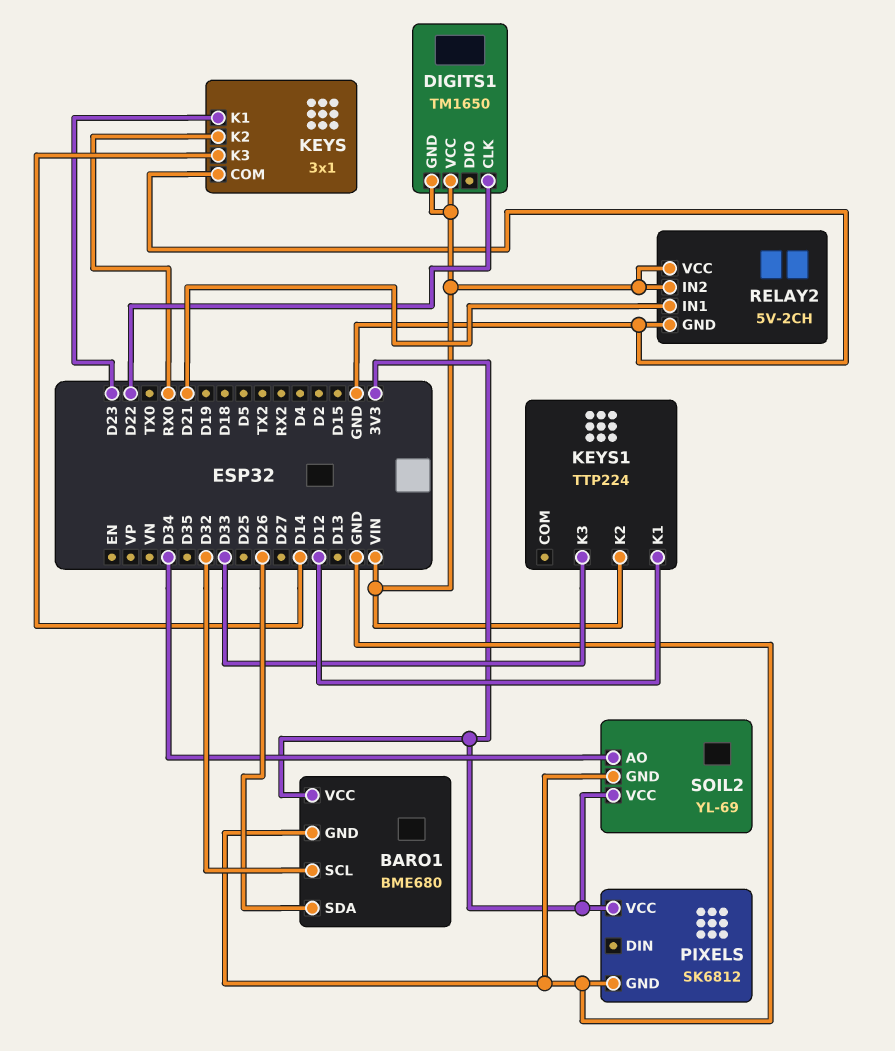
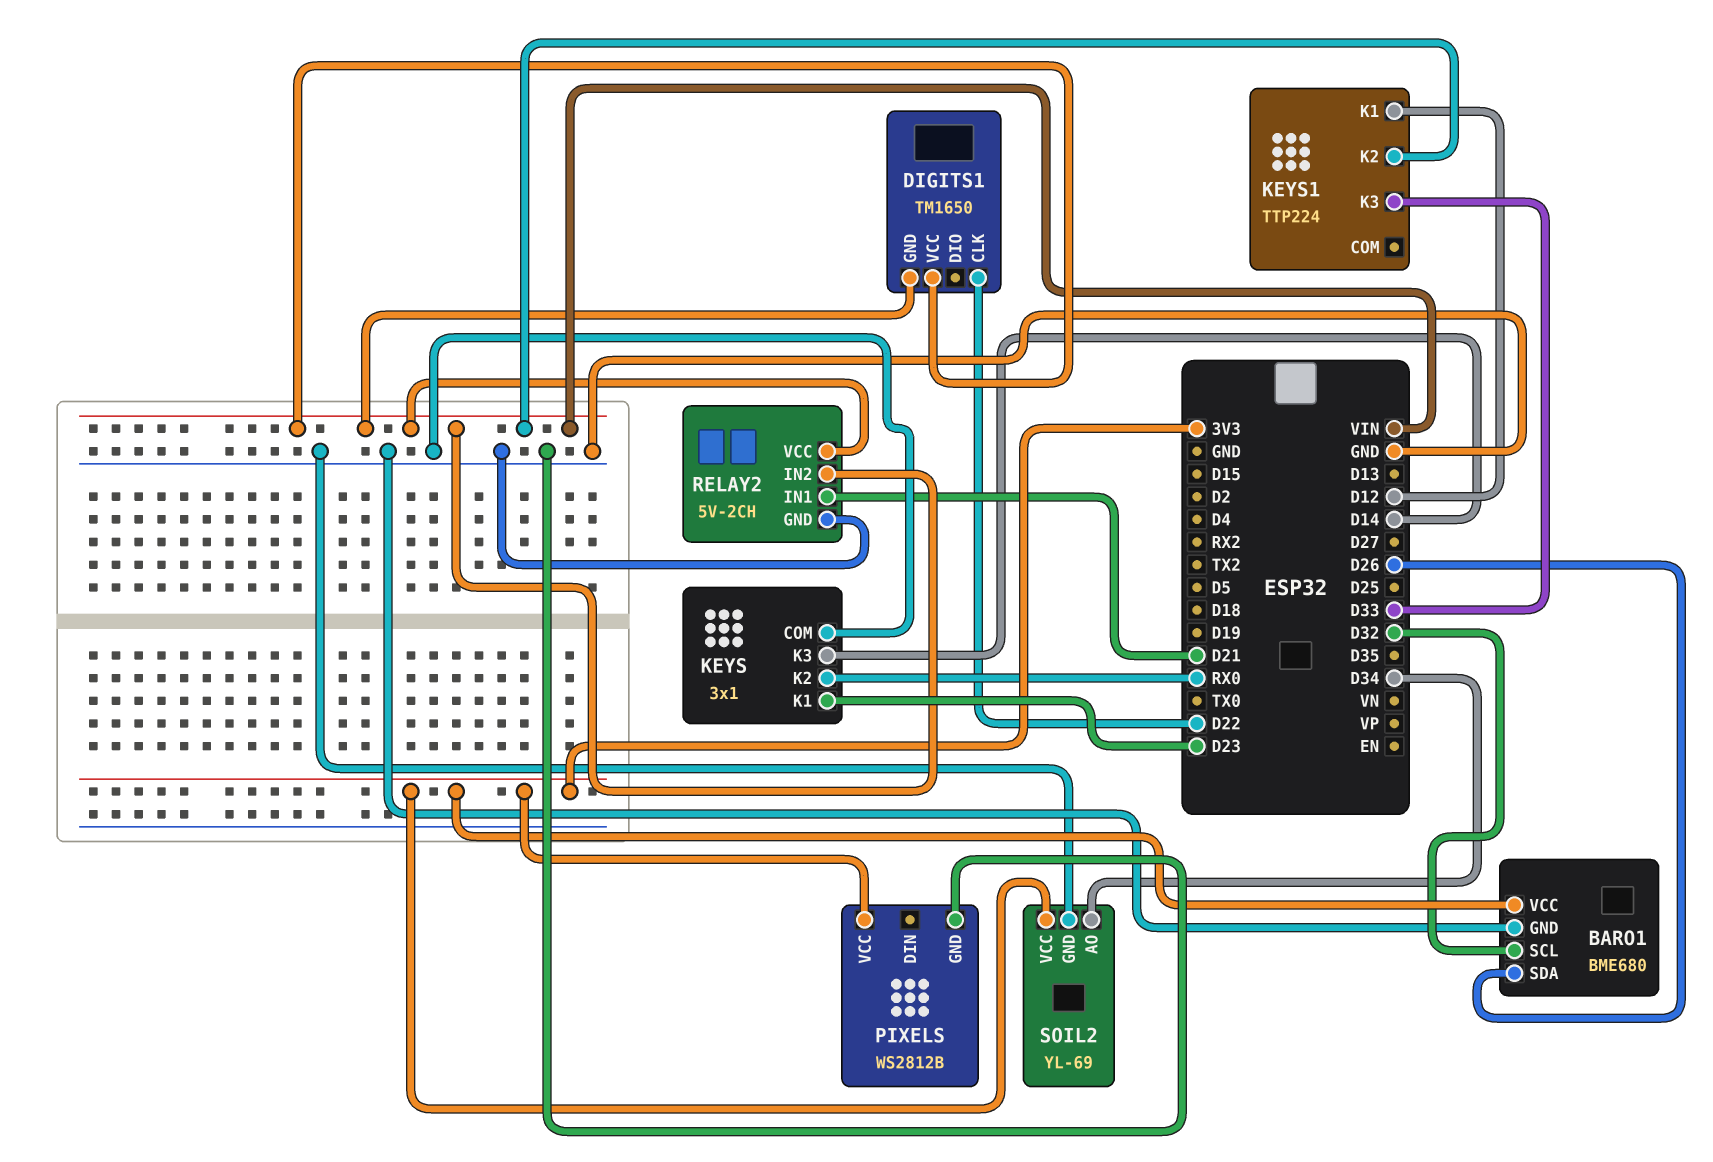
PIXELS: SK6812 -> WS2812B

